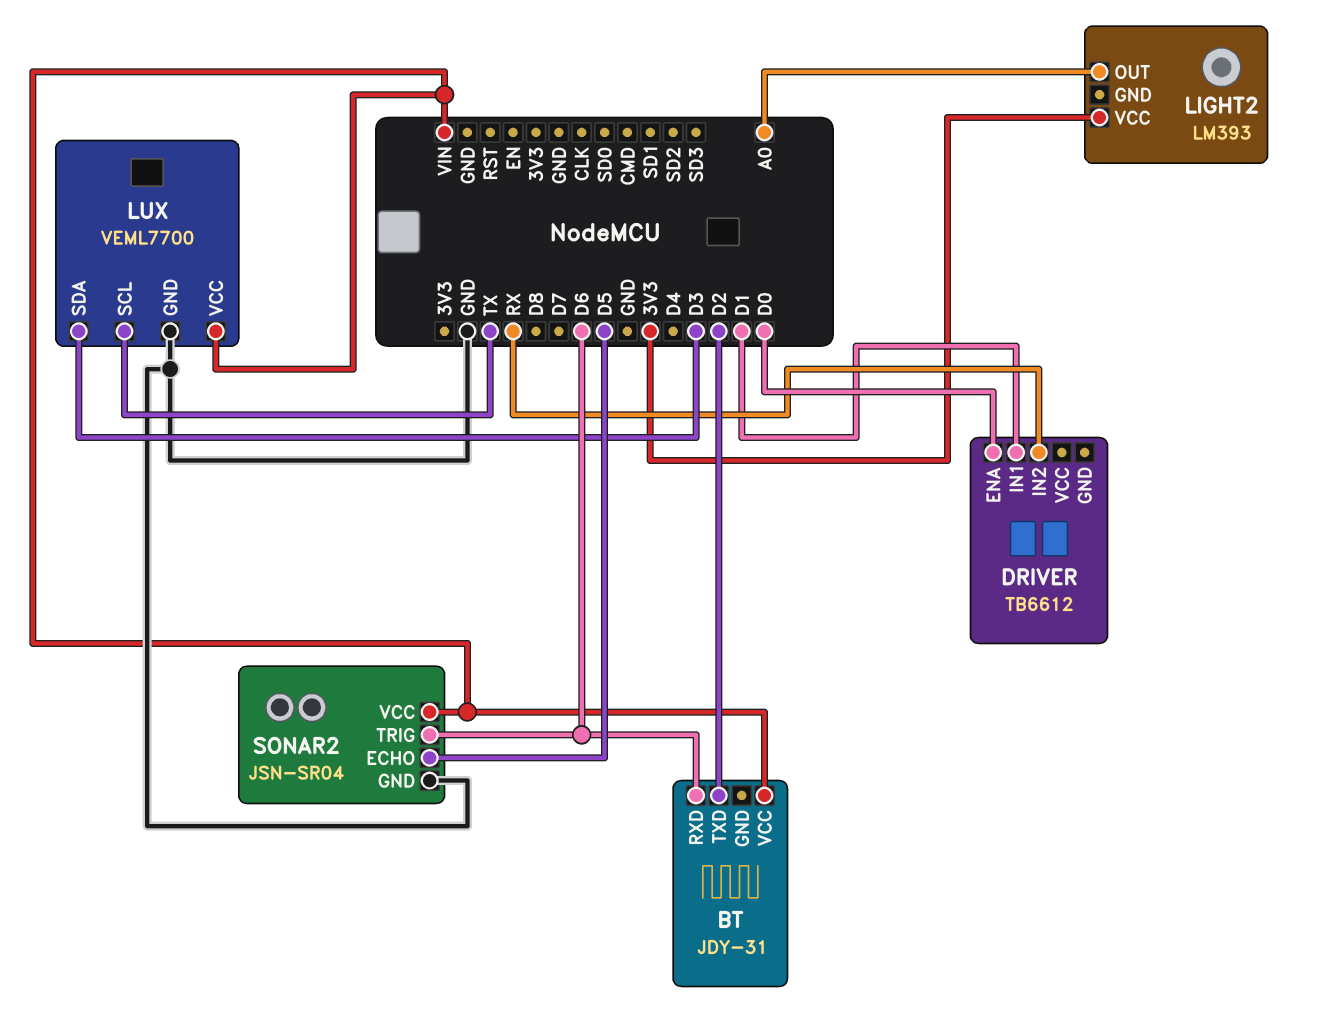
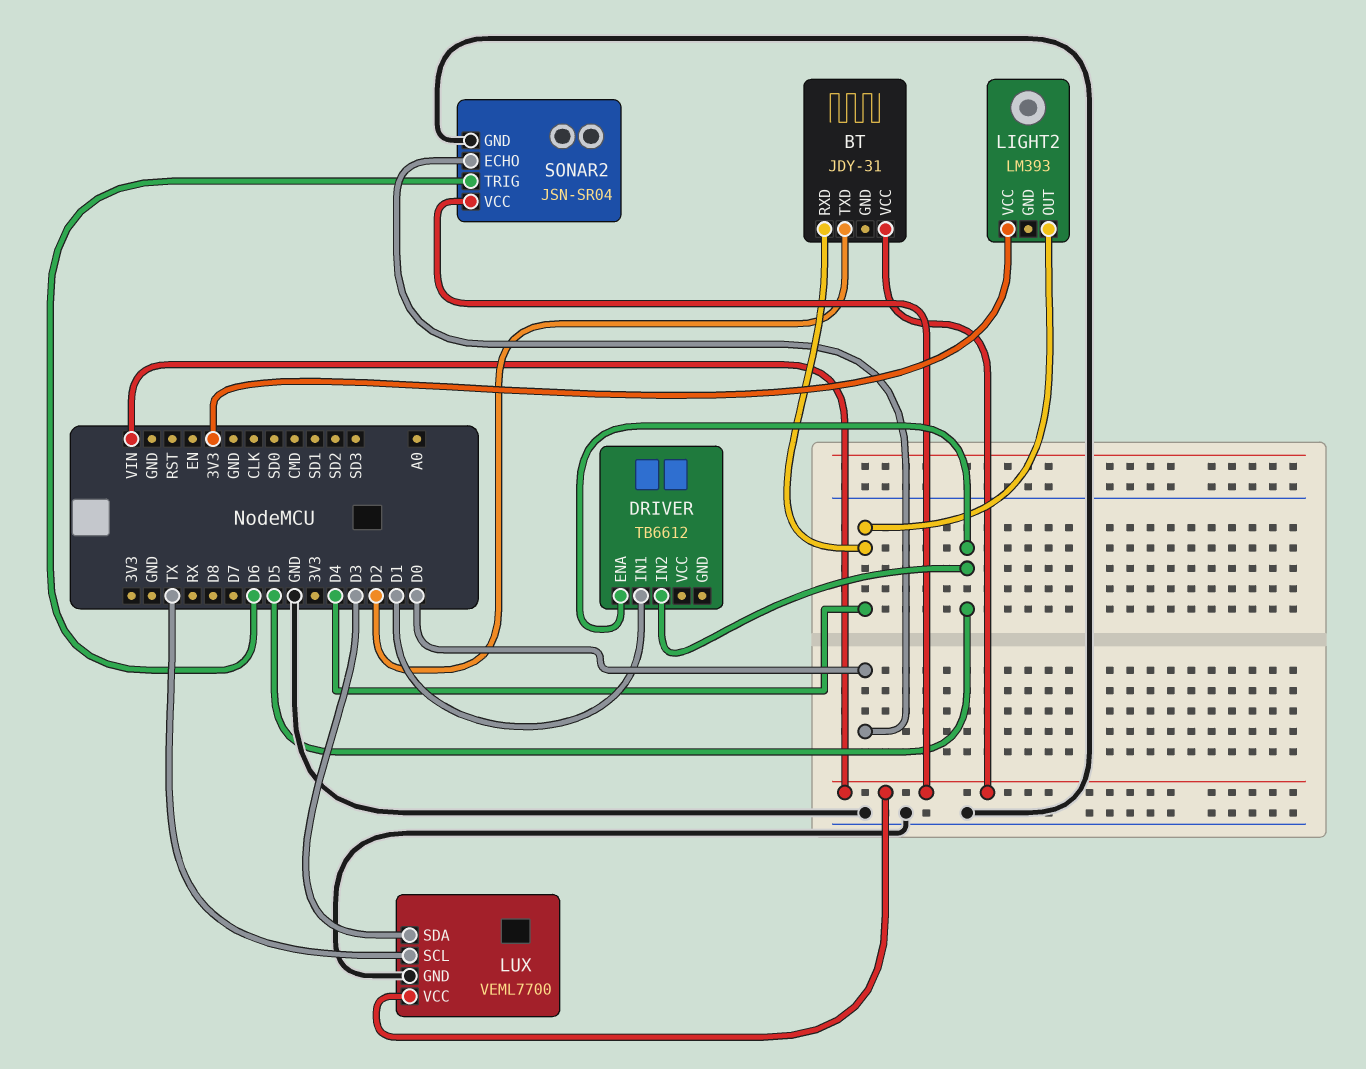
BT pin RXD: D6 -> D4
DRIVER pin ENA: D0 -> D5
DRIVER pin IN2: RX -> D5
LIGHT2 pin OUT: A0 -> D4
SONAR2 pin ECHO: D5 -> D0

